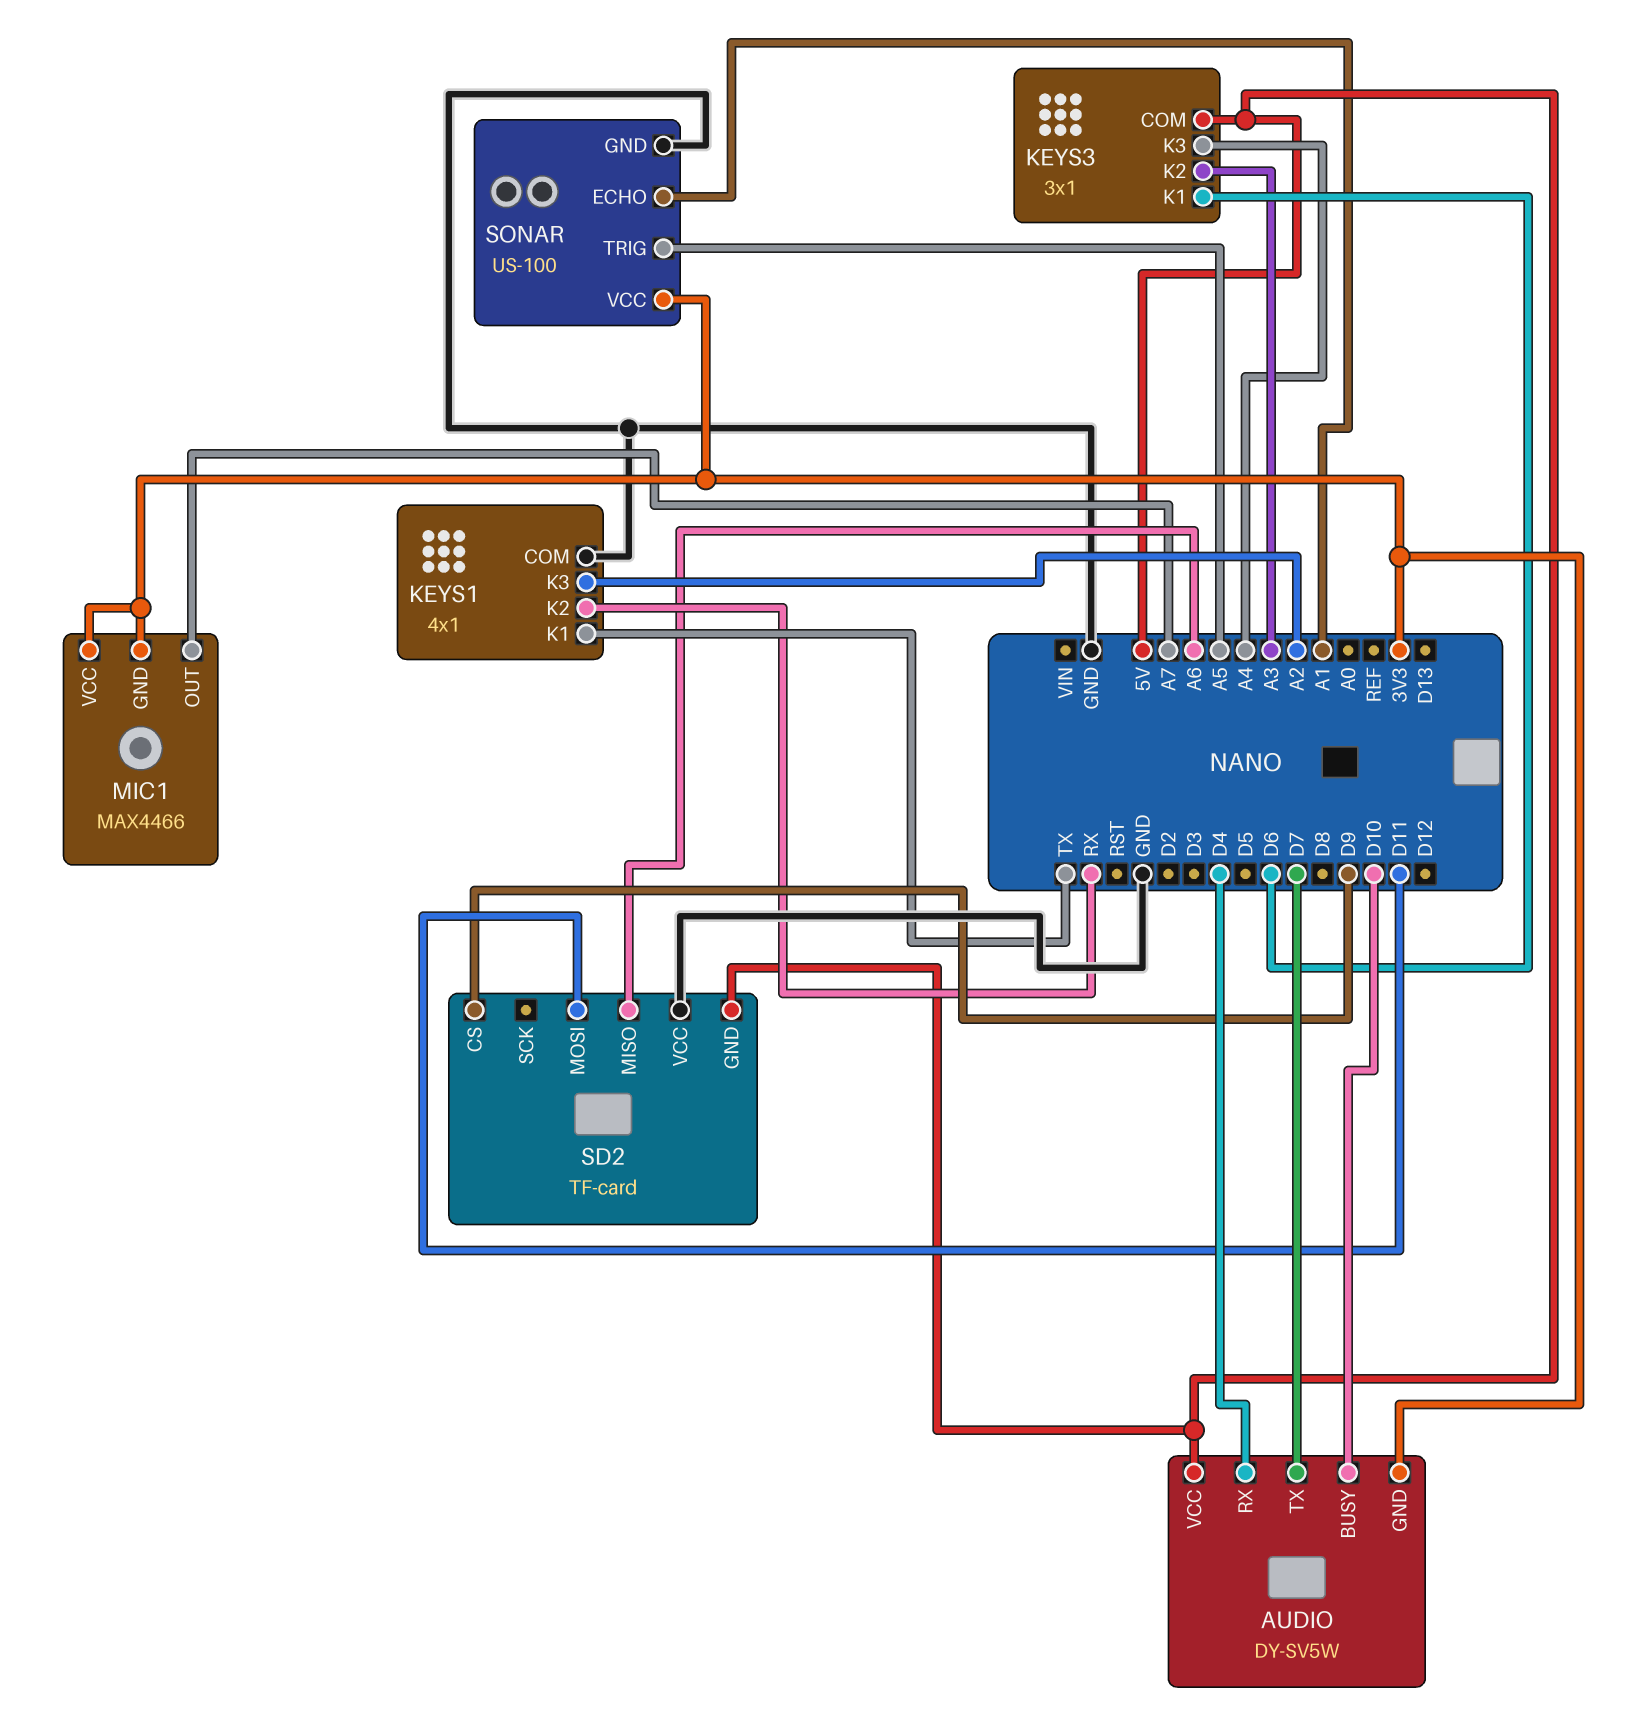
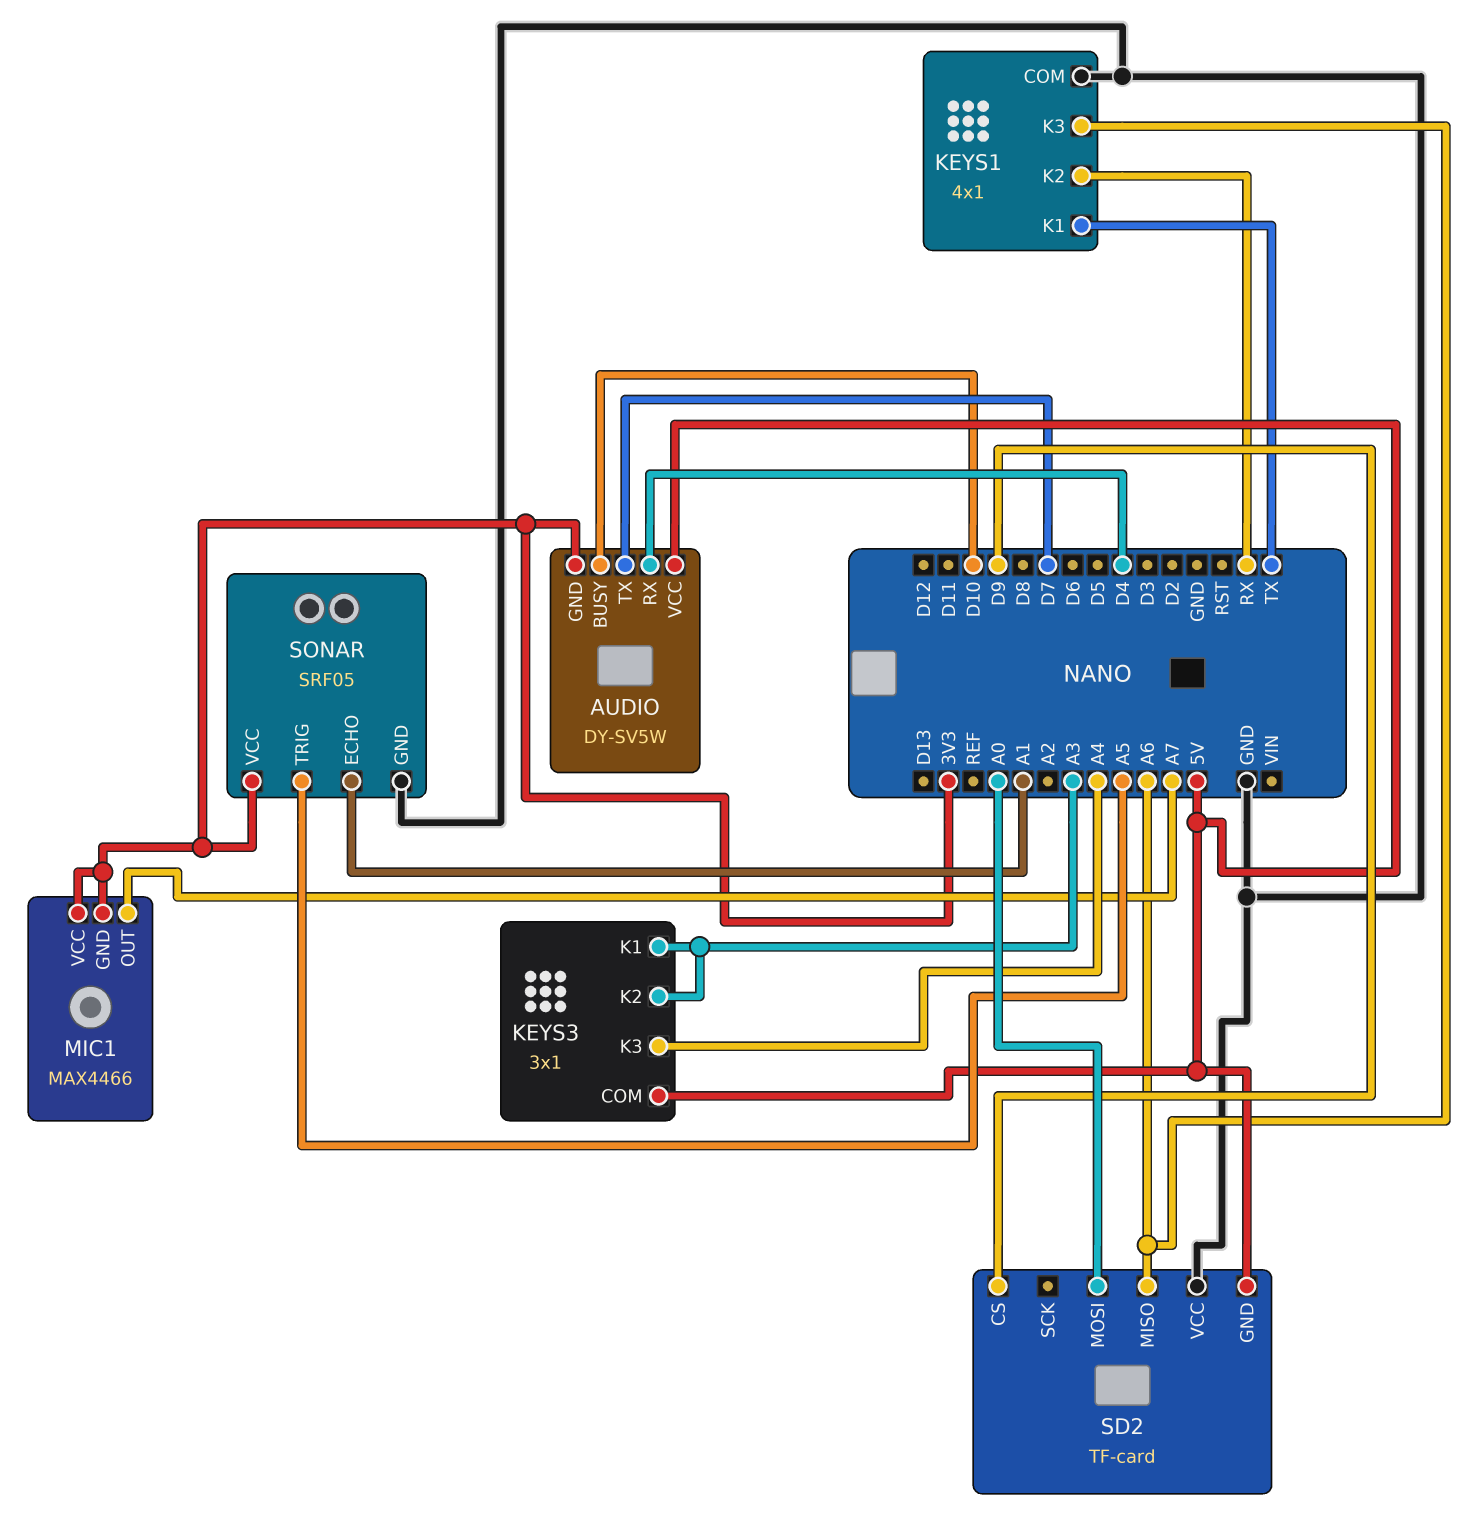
KEYS1 pin K3: A2 -> A6
KEYS3 pin K1: D6 -> A3
SD2 pin MOSI: D11 -> A0
SONAR: US-100 -> SRF05

